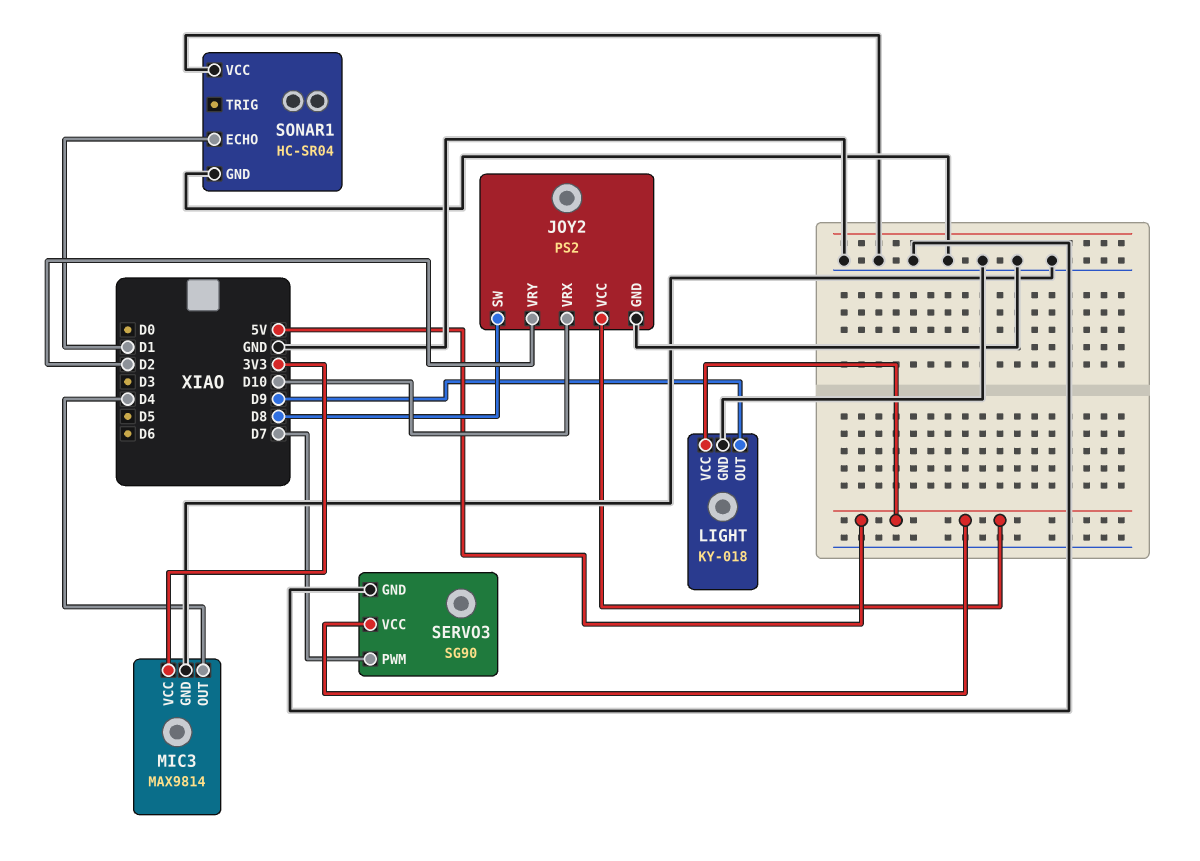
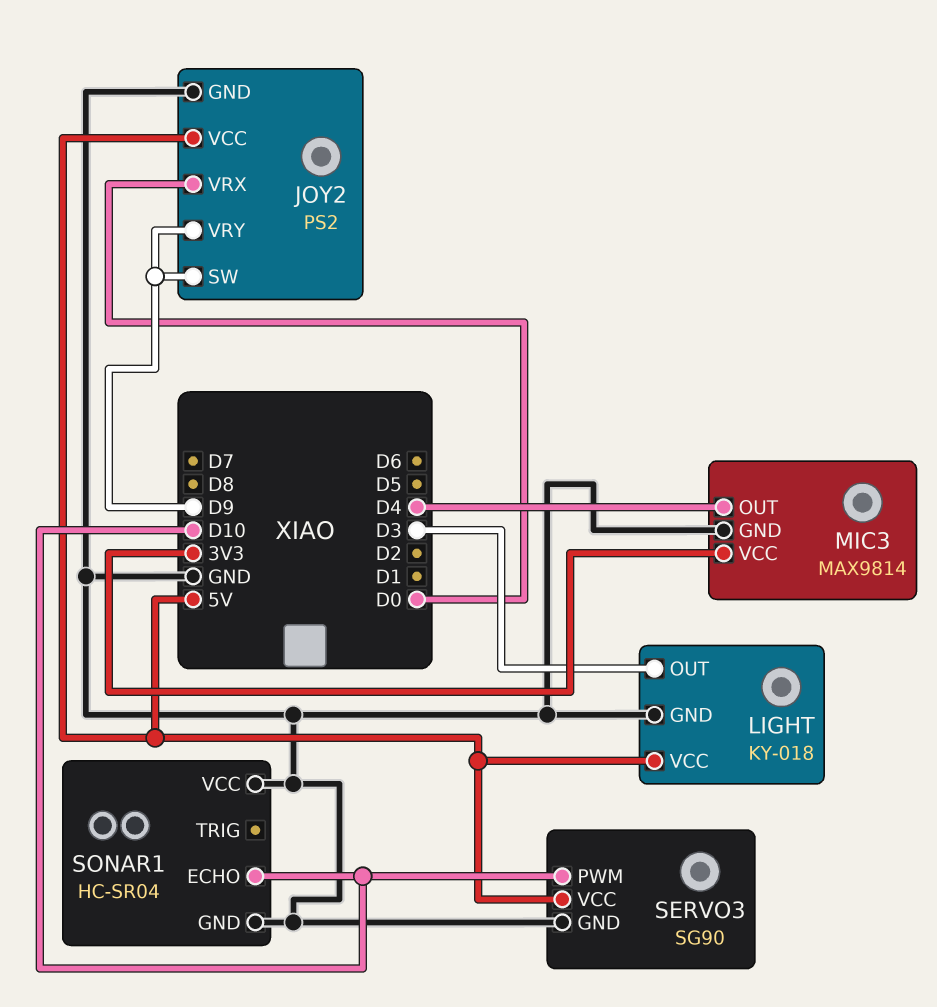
JOY2 pin SW: D8 -> D9
JOY2 pin VRX: D10 -> D0
JOY2 pin VRY: D2 -> D9
LIGHT pin OUT: D9 -> D3
SERVO3 pin PWM: D7 -> D10
SONAR1 pin ECHO: D1 -> D10

